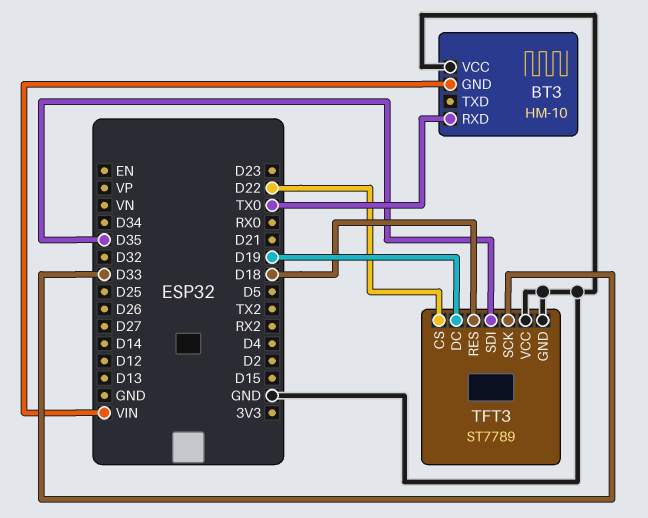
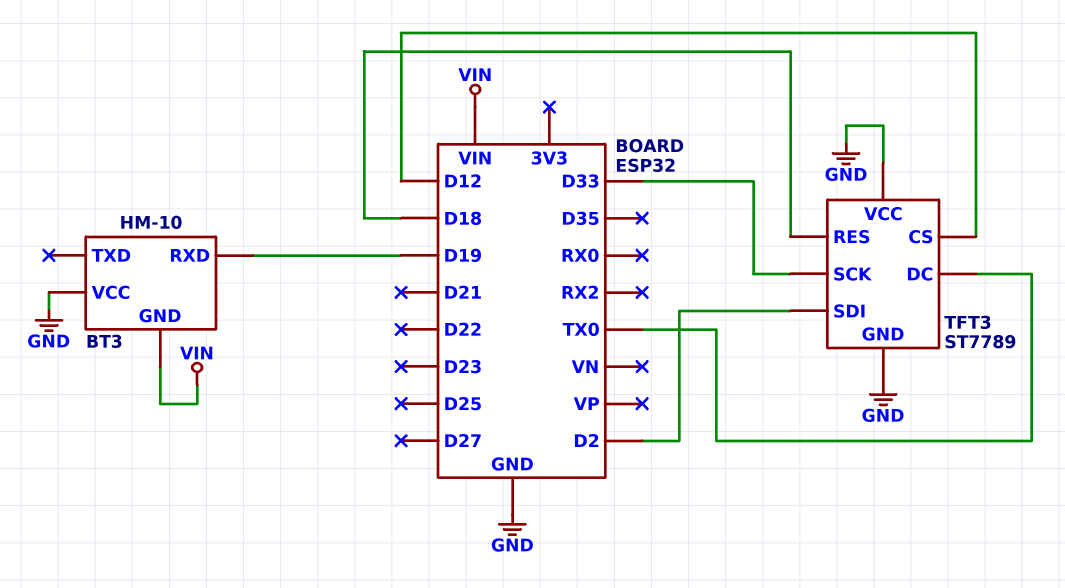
BT3 pin RXD: TX0 -> D19
TFT3 pin CS: D22 -> D12
TFT3 pin DC: D19 -> TX0
TFT3 pin SDI: D35 -> D2

